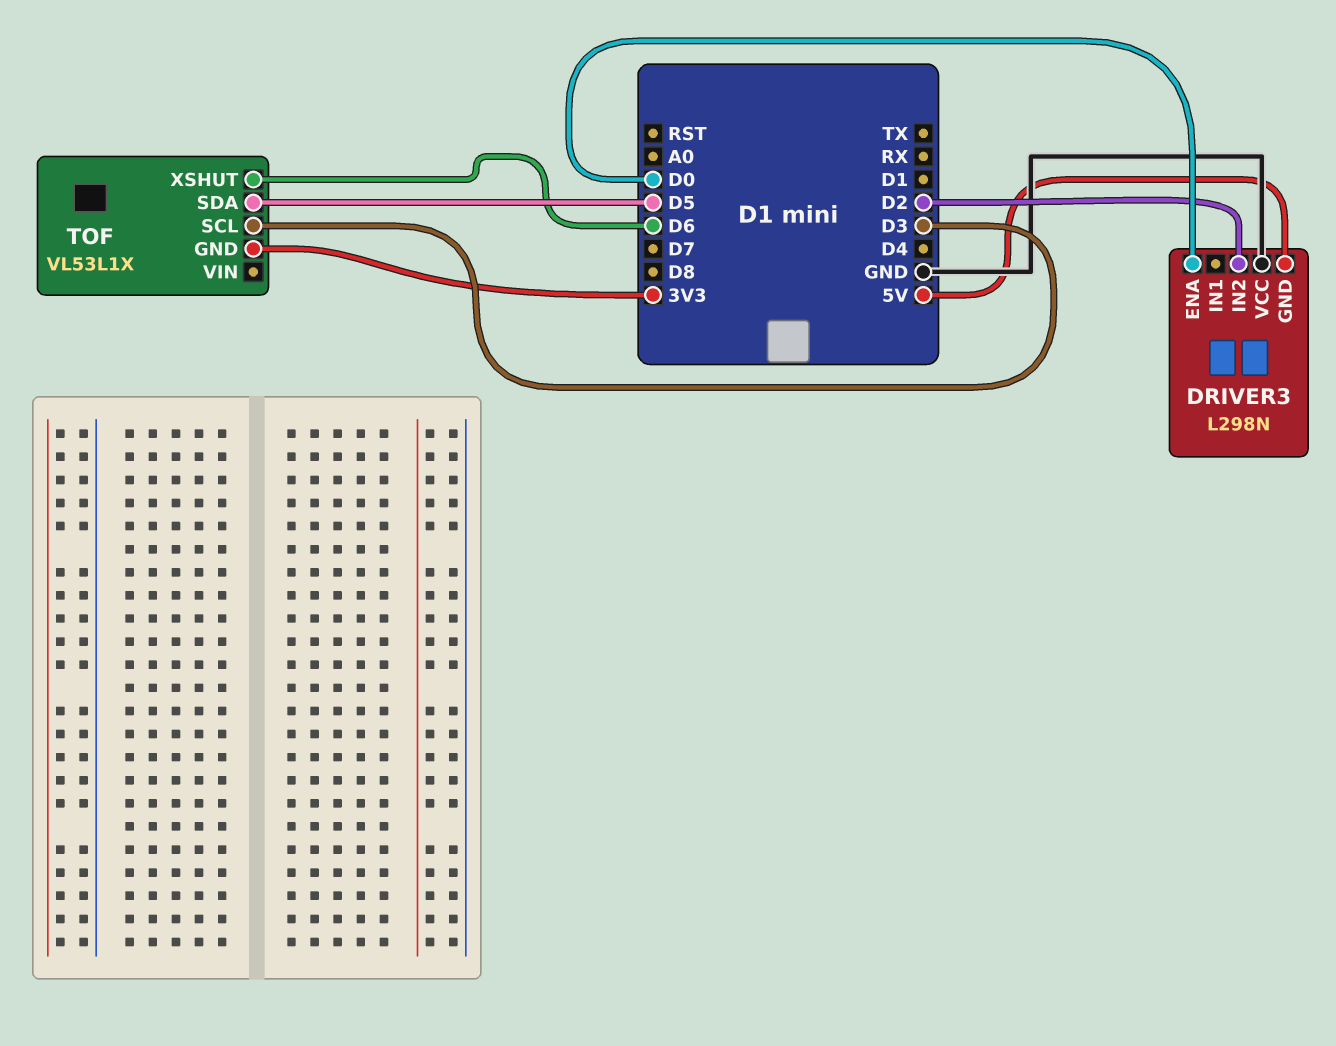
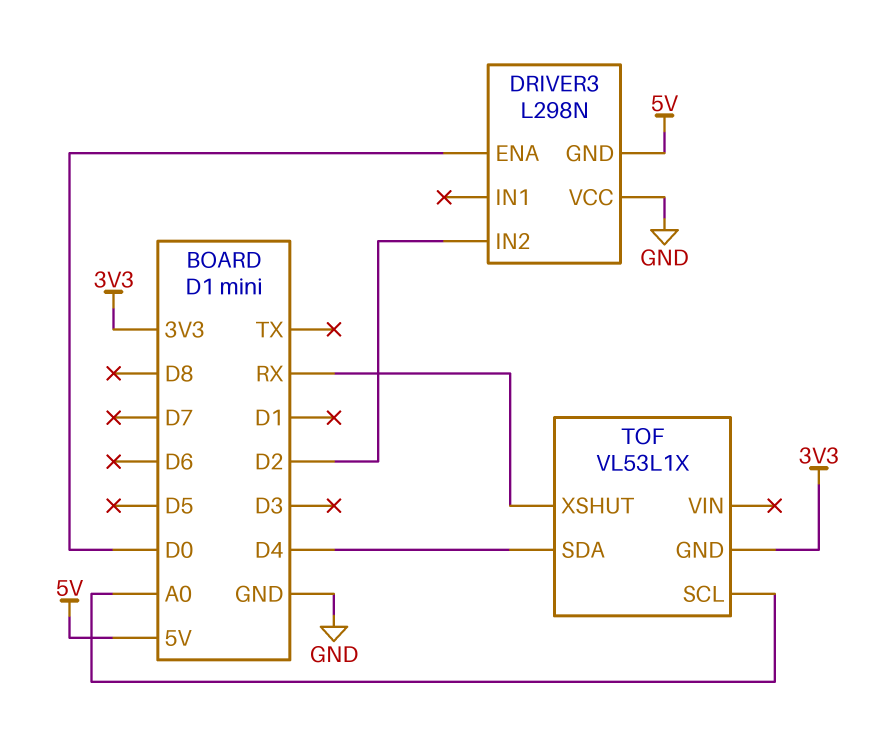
TOF pin SCL: D3 -> A0
TOF pin SDA: D5 -> D4
TOF pin XSHUT: D6 -> RX

